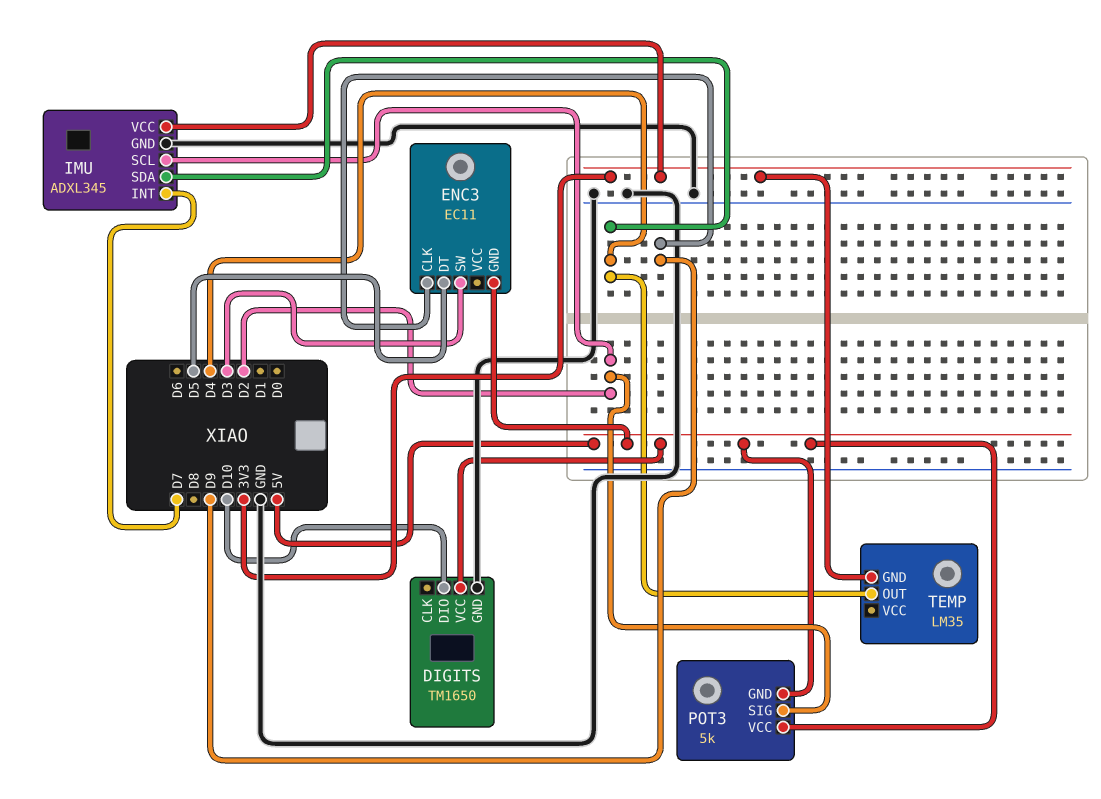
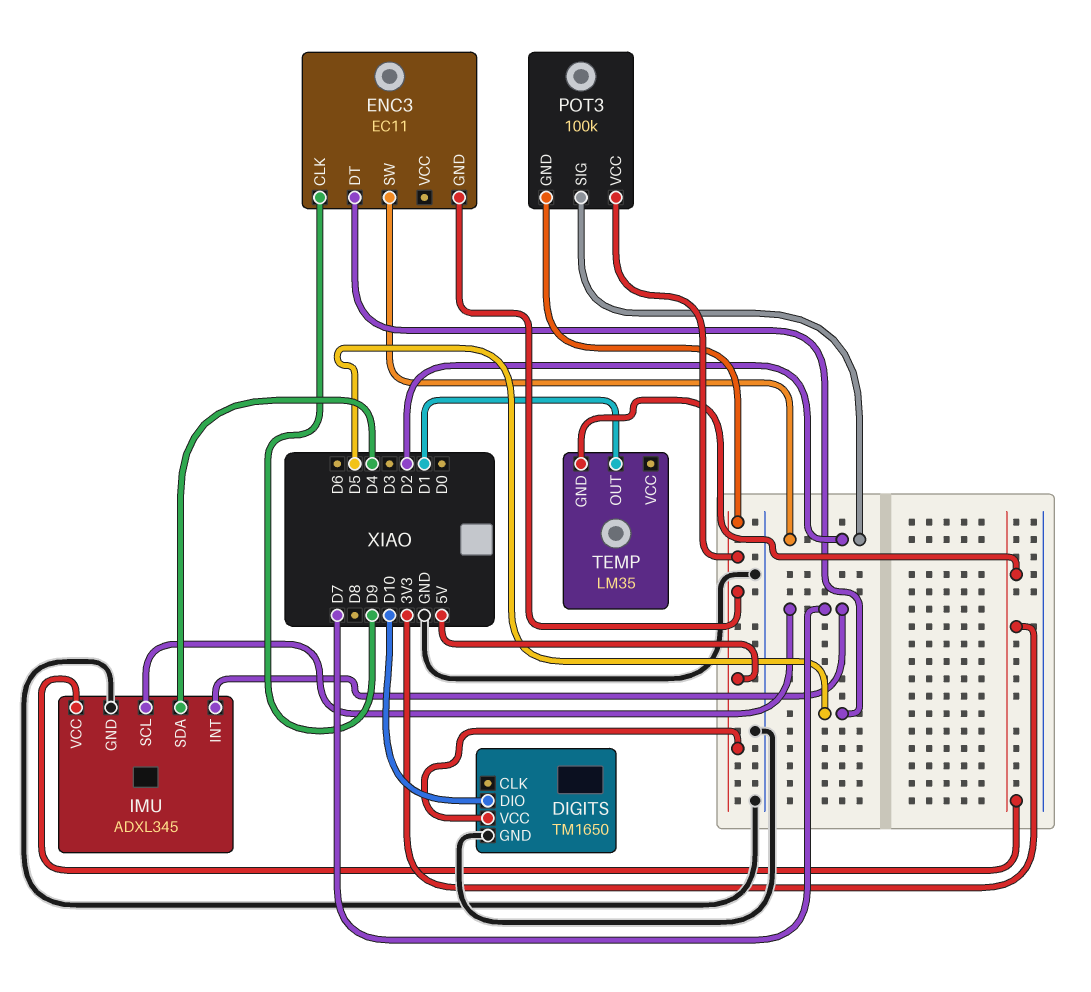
ENC3 pin SW: D3 -> D2
IMU pin SCL: D2 -> D7
POT3: 5k -> 100k
TEMP pin OUT: D4 -> D1

